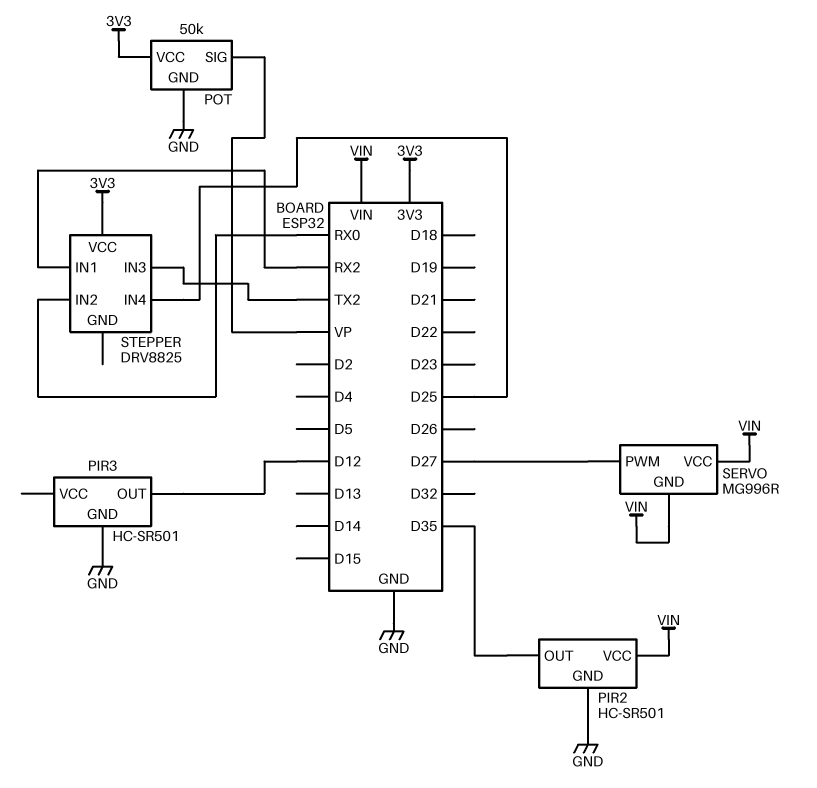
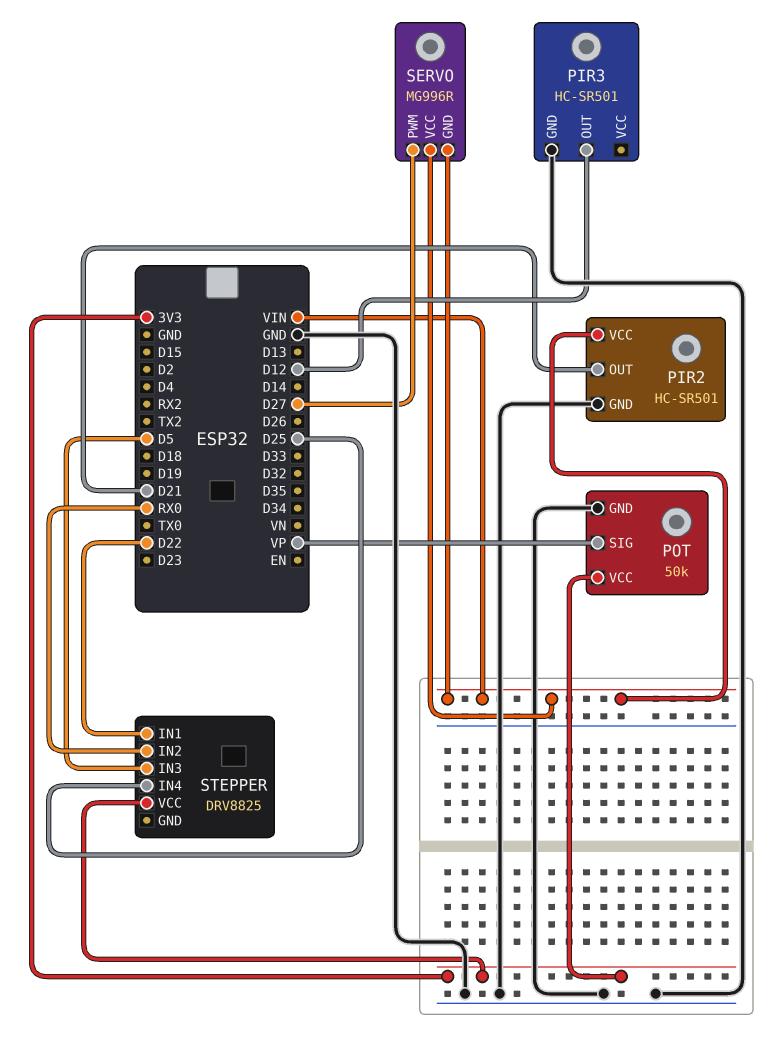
PIR2 pin OUT: D35 -> D21
STEPPER pin IN1: RX2 -> D22
STEPPER pin IN3: TX2 -> D5

